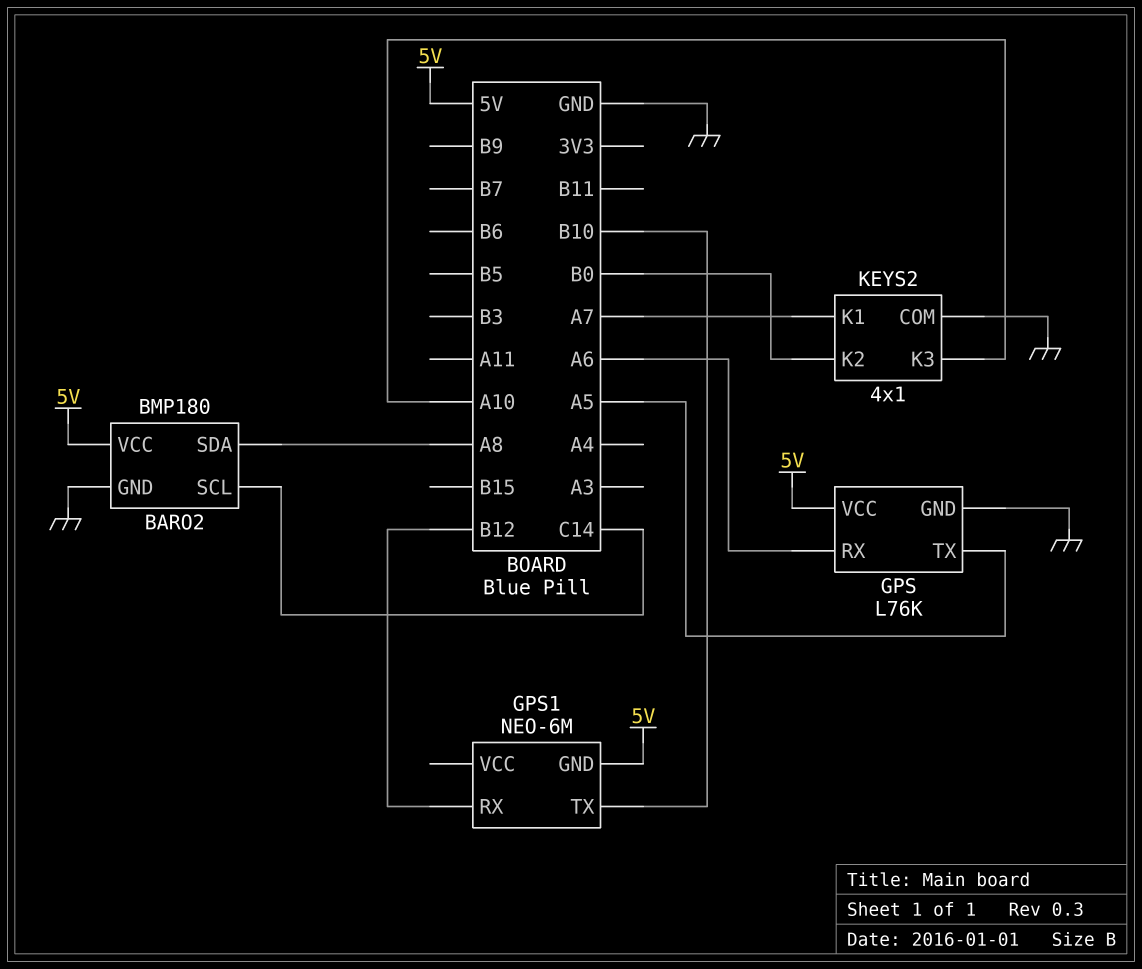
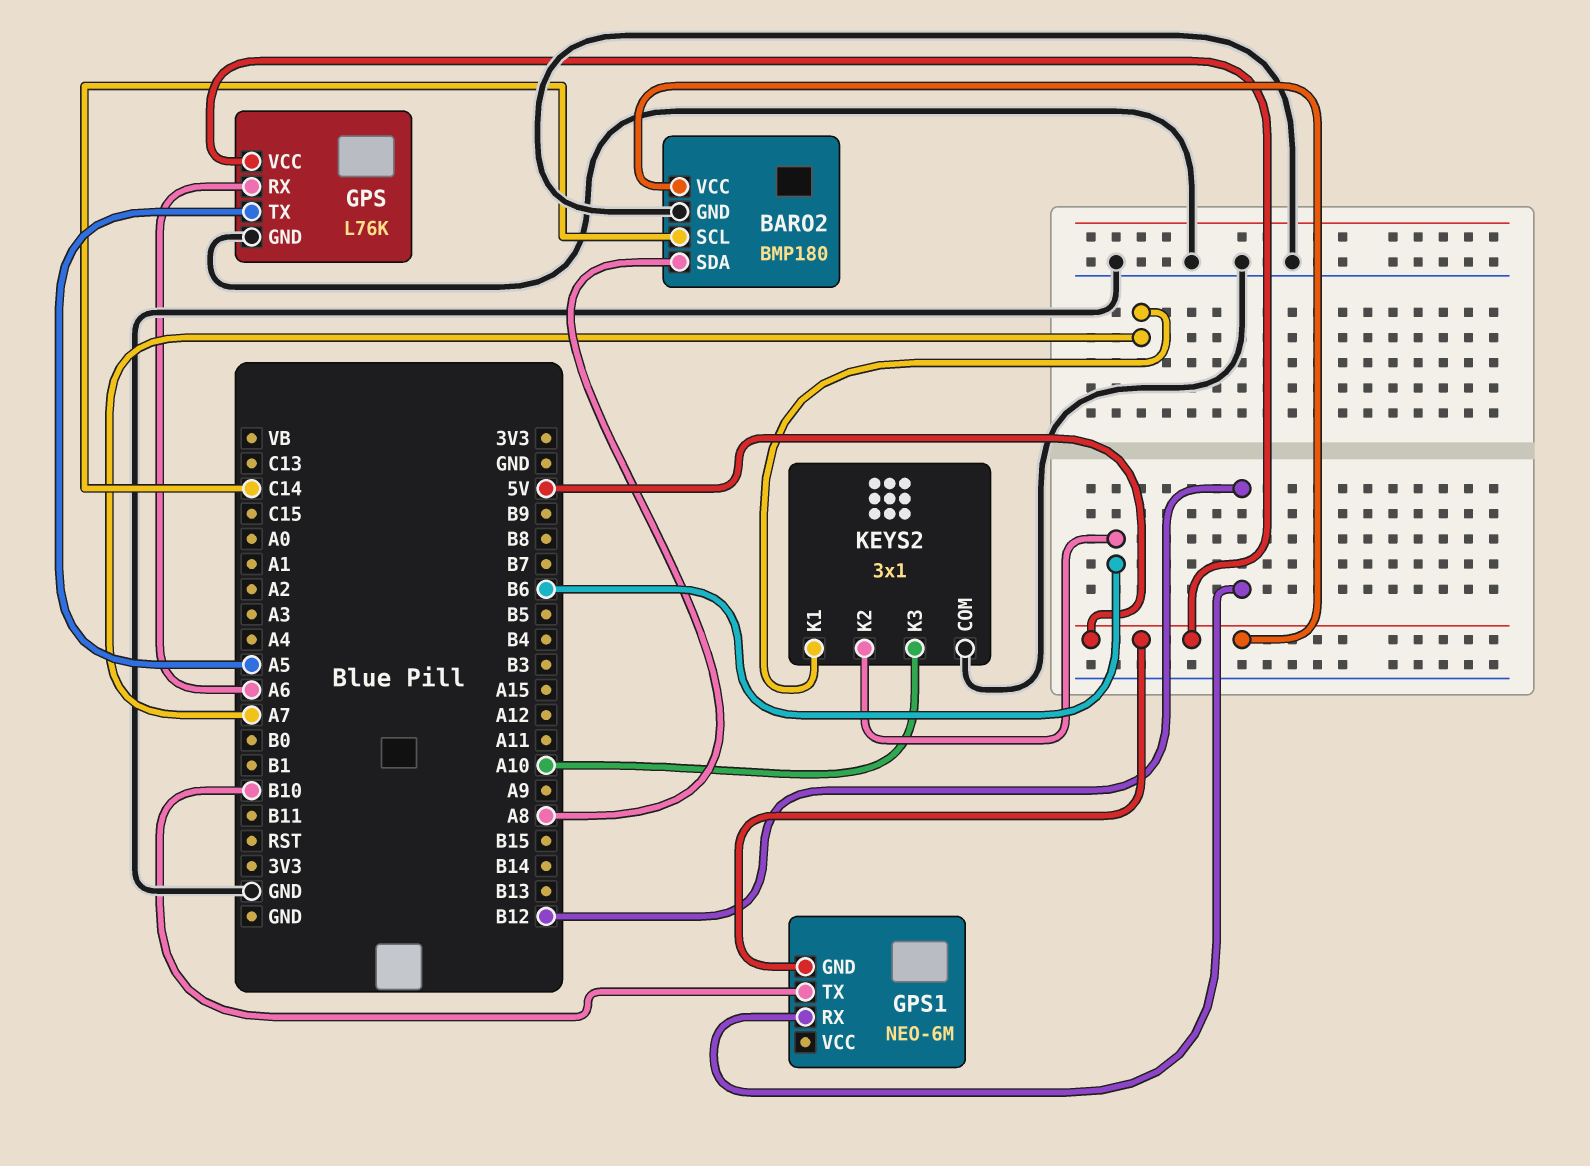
KEYS2: 4x1 -> 3x1
KEYS2 pin K2: B0 -> B6

